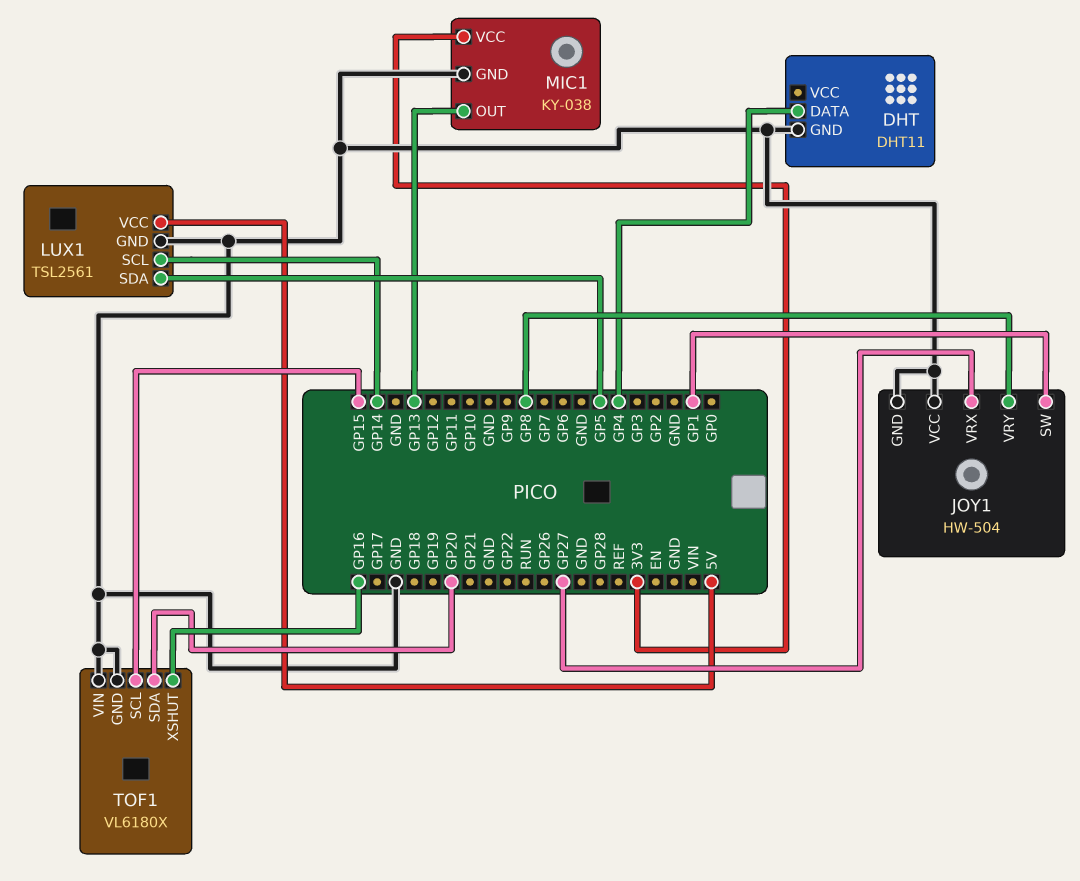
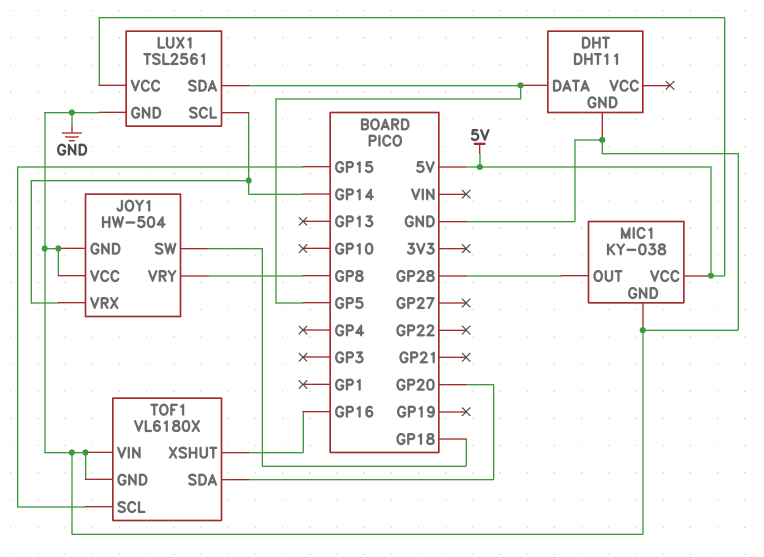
DHT pin DATA: GP4 -> GP5
JOY1 pin SW: GP1 -> GP18
JOY1 pin VRX: GP27 -> GP14
MIC1 pin OUT: GP13 -> GP28
MIC1 pin VCC: 3V3 -> 5V

